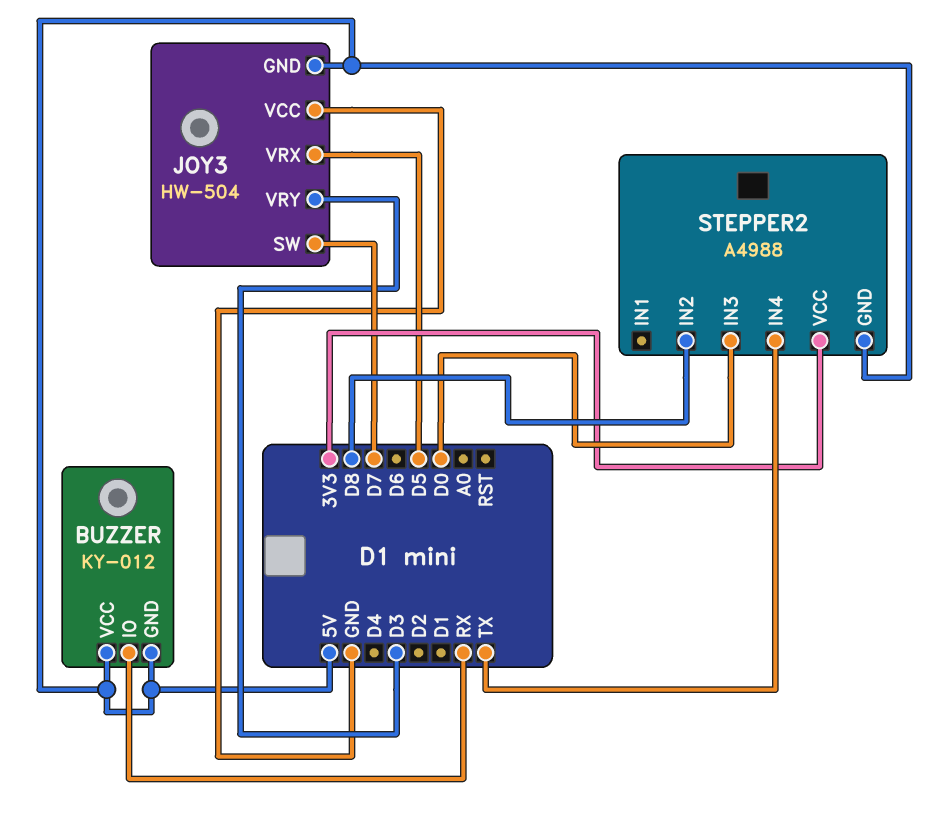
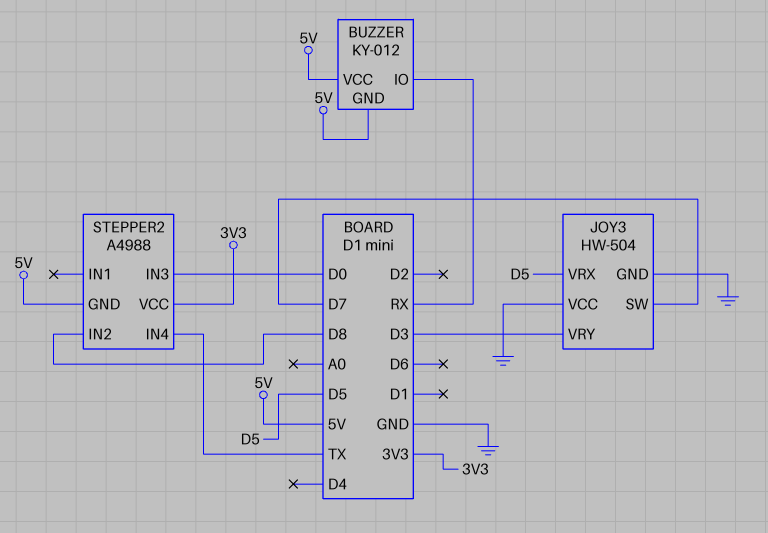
JOY3 pin GND: 5V -> GND

